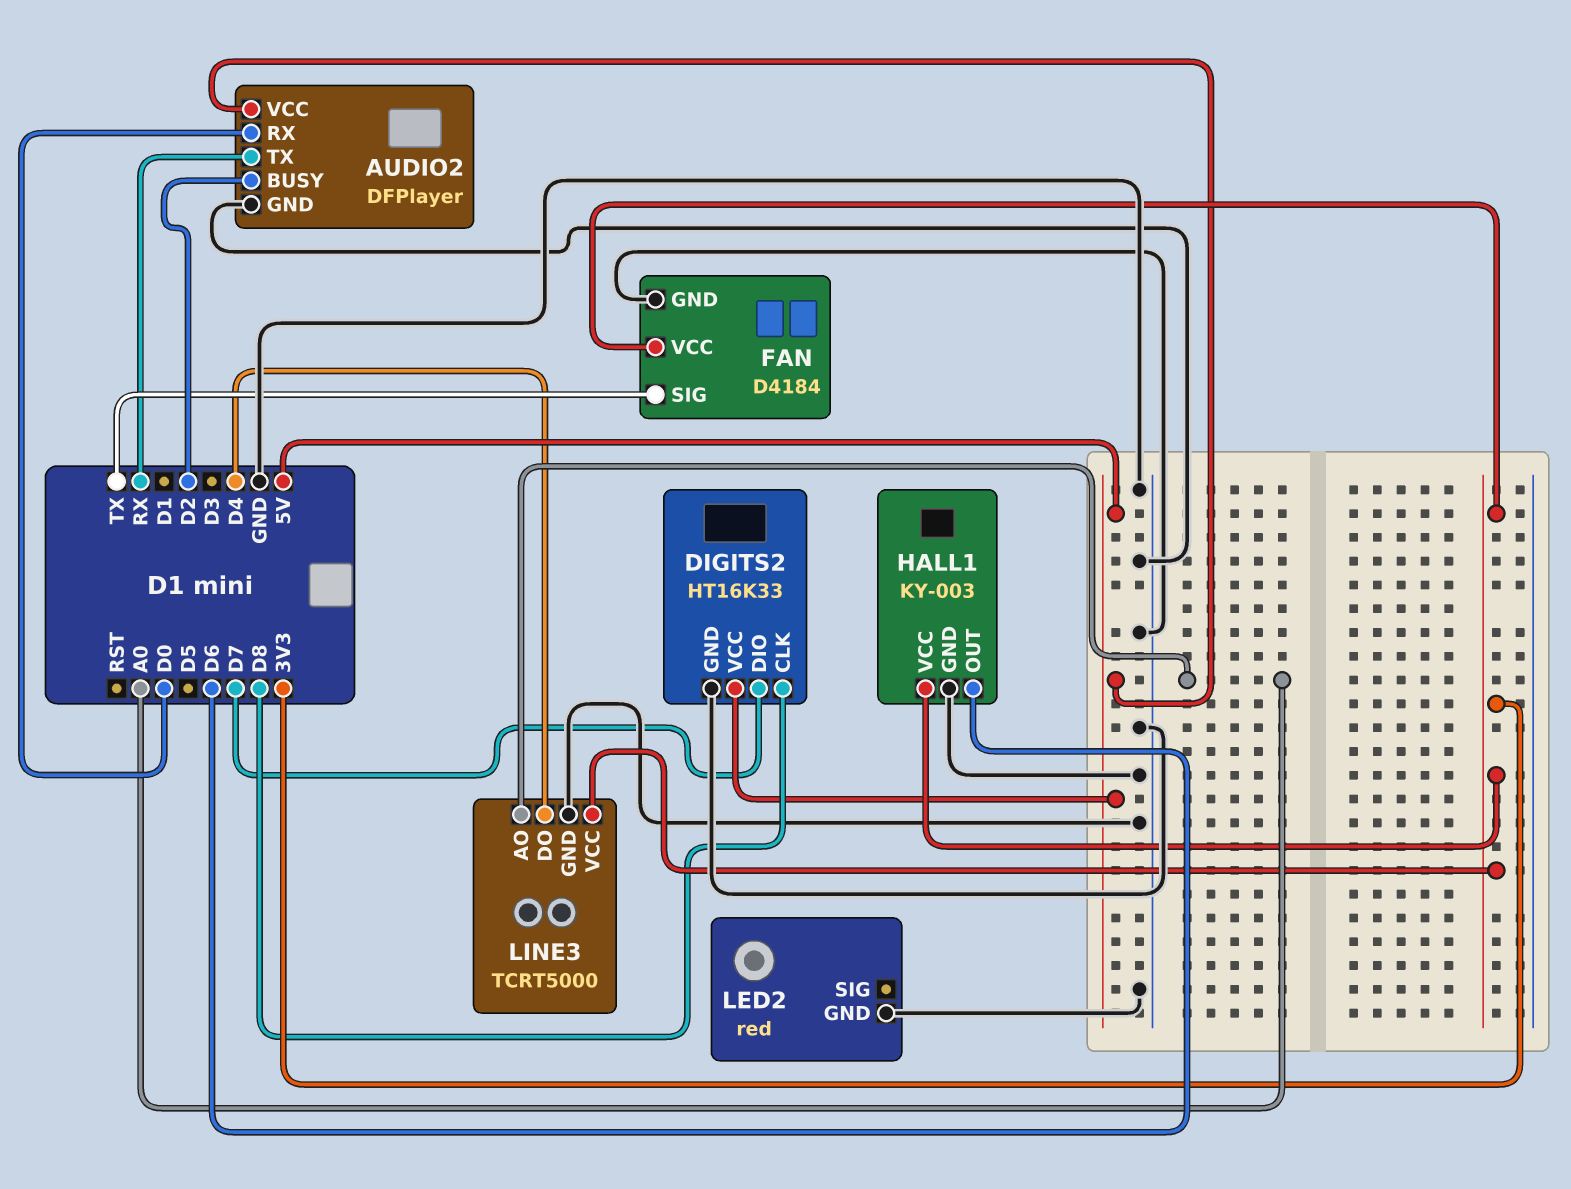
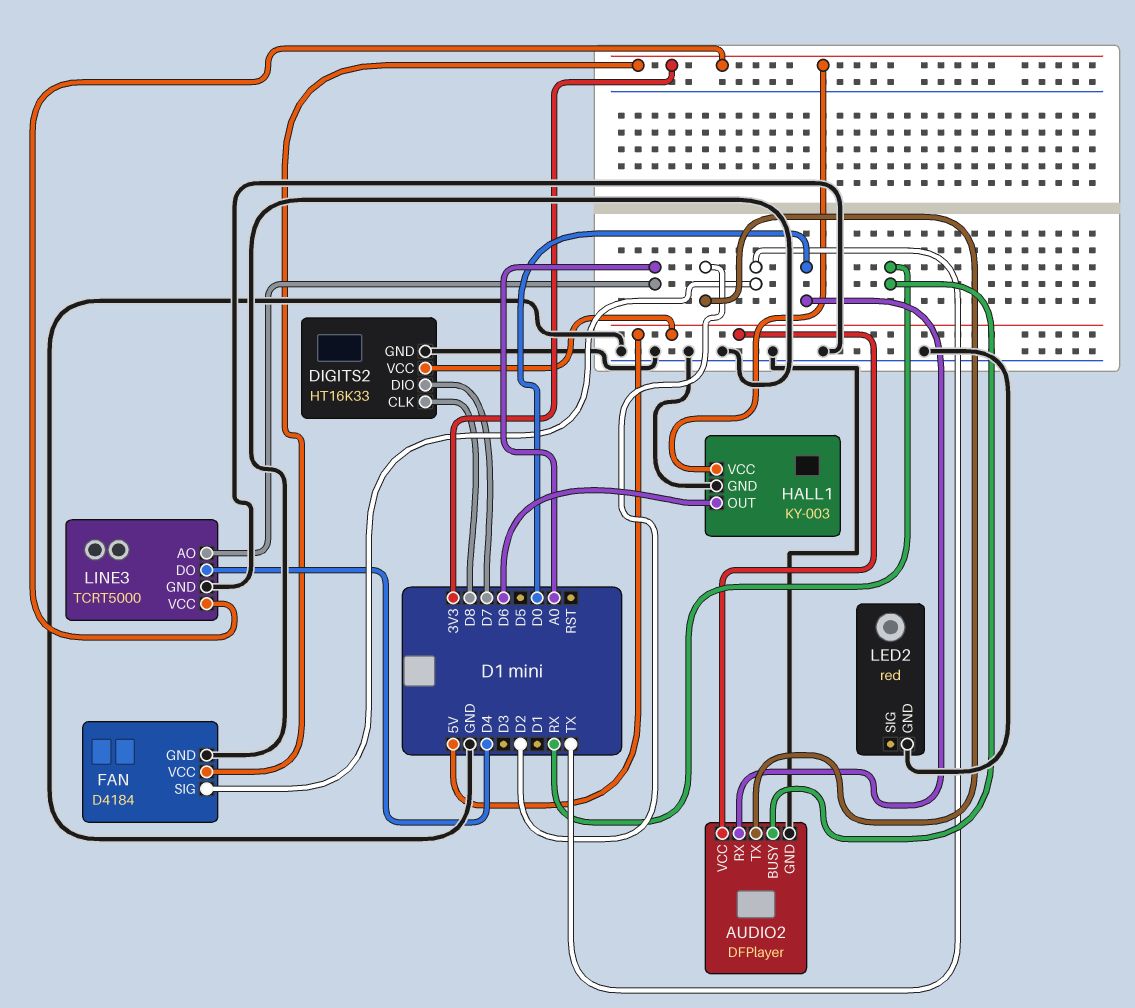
AUDIO2 pin BUSY: D2 -> RX
AUDIO2 pin TX: RX -> D2

